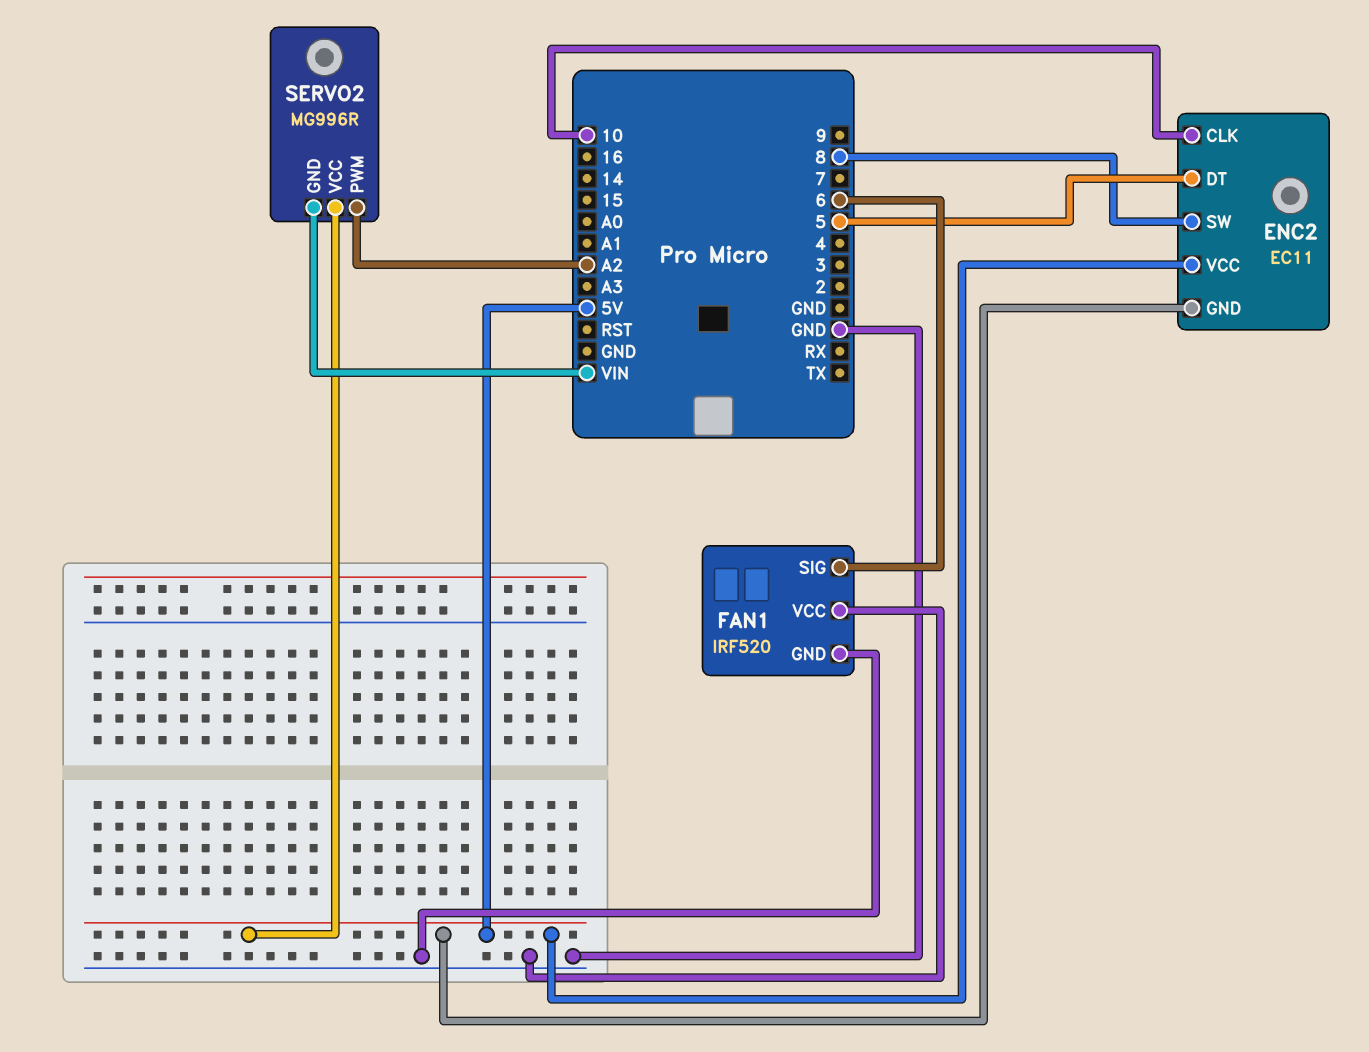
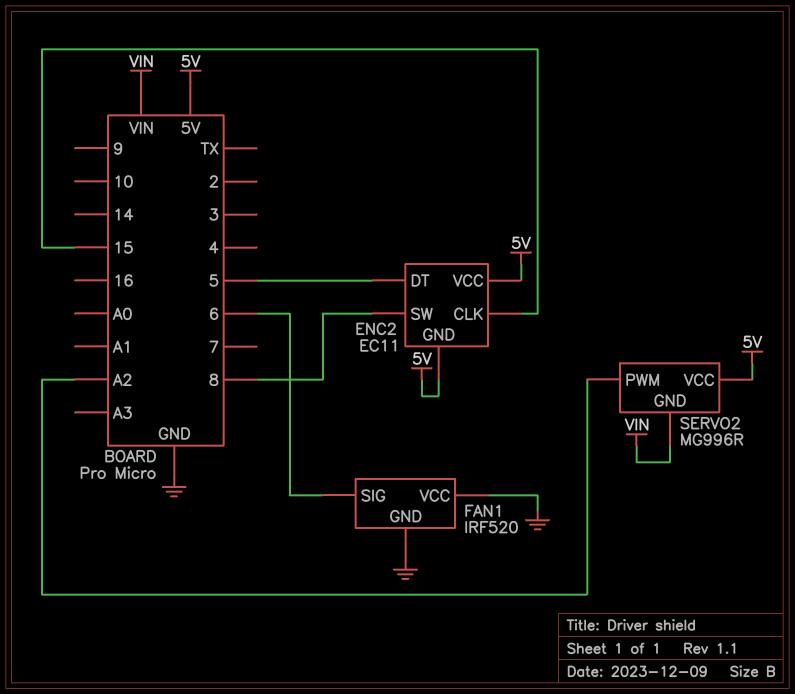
ENC2 pin CLK: 10 -> 15

